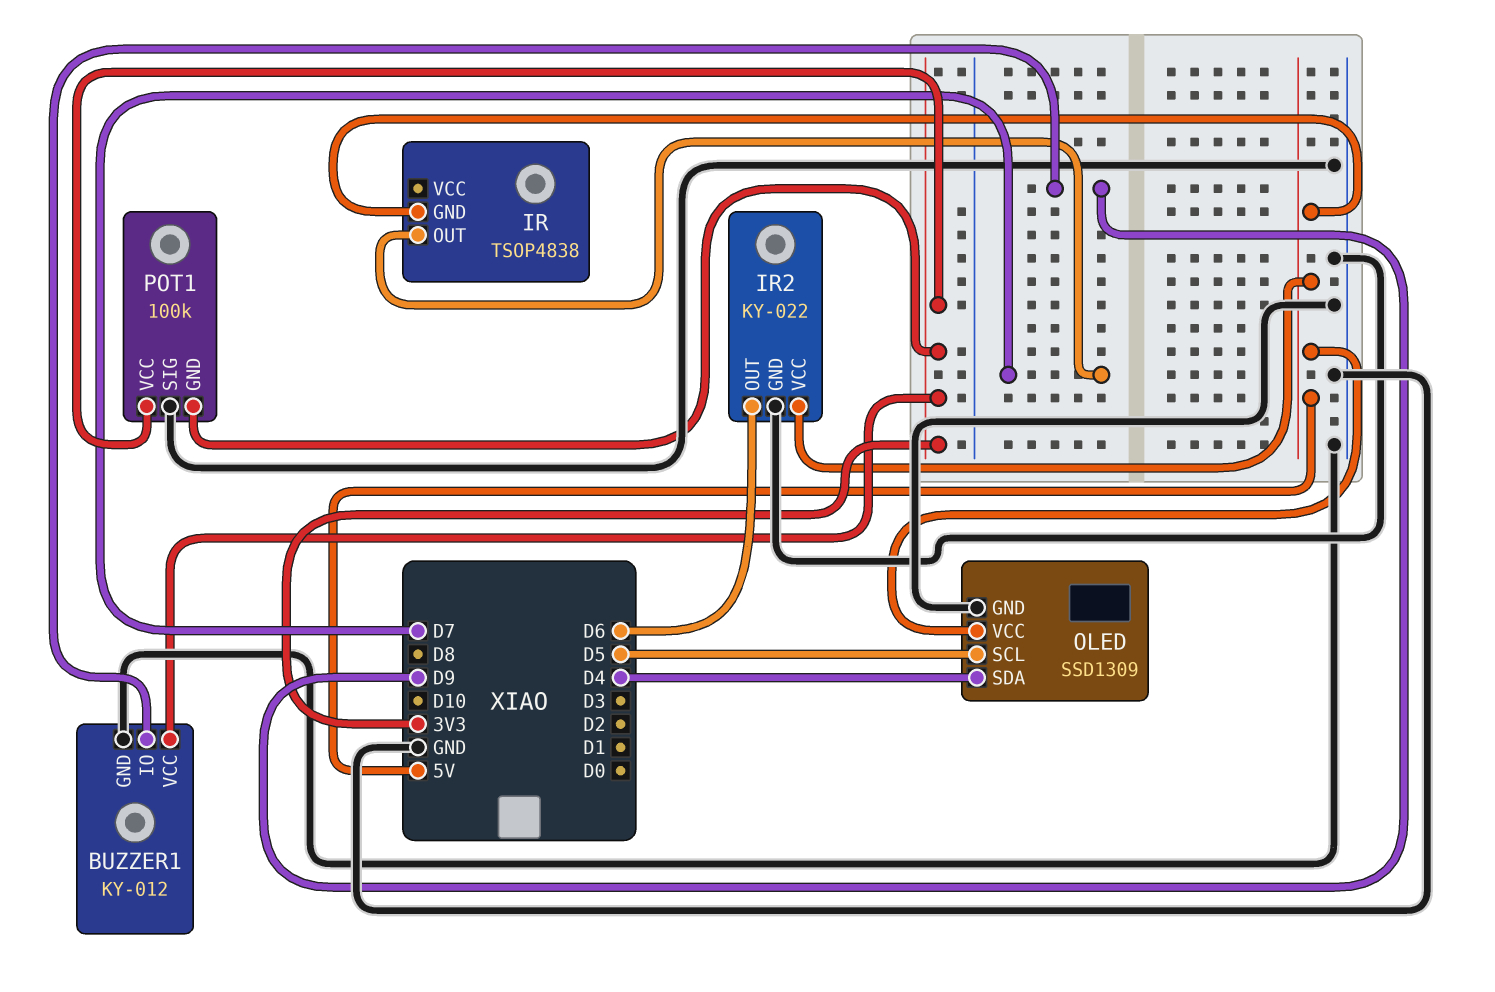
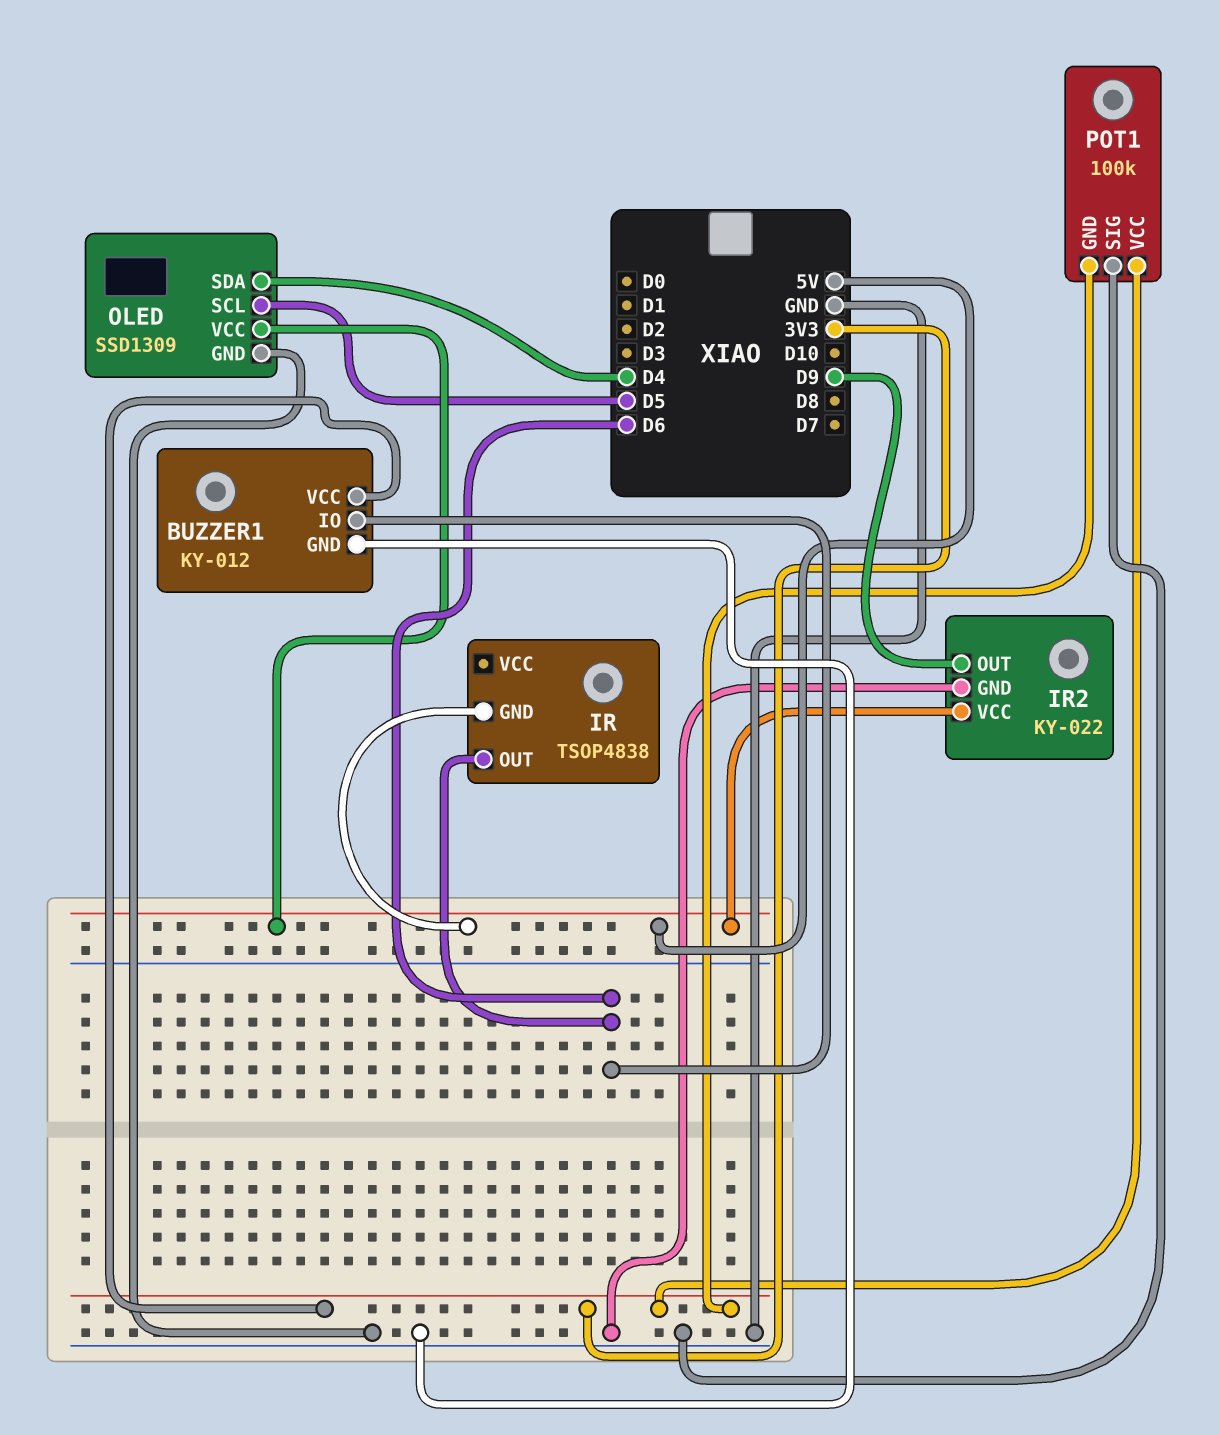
BUZZER1 pin IO: D9 -> D6
IR pin OUT: D7 -> D6
IR2 pin OUT: D6 -> D9

